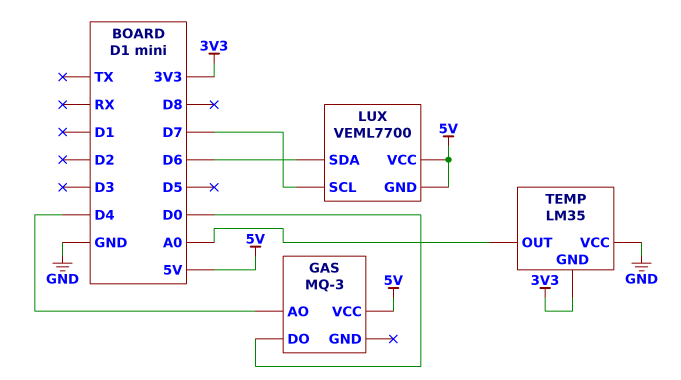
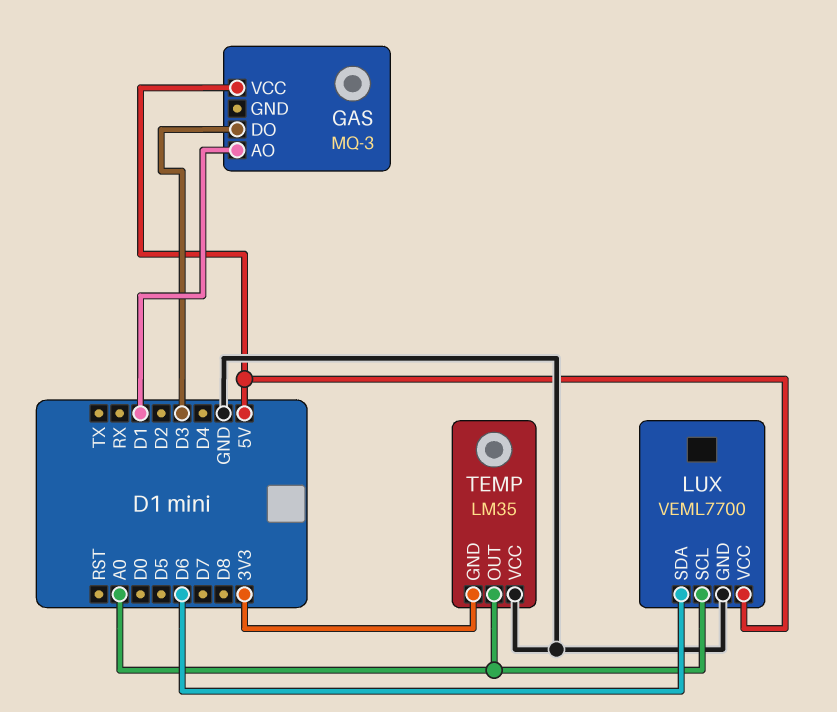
GAS pin AO: D4 -> D1
GAS pin DO: D0 -> D3
LUX pin GND: 5V -> GND
LUX pin SCL: D7 -> A0

